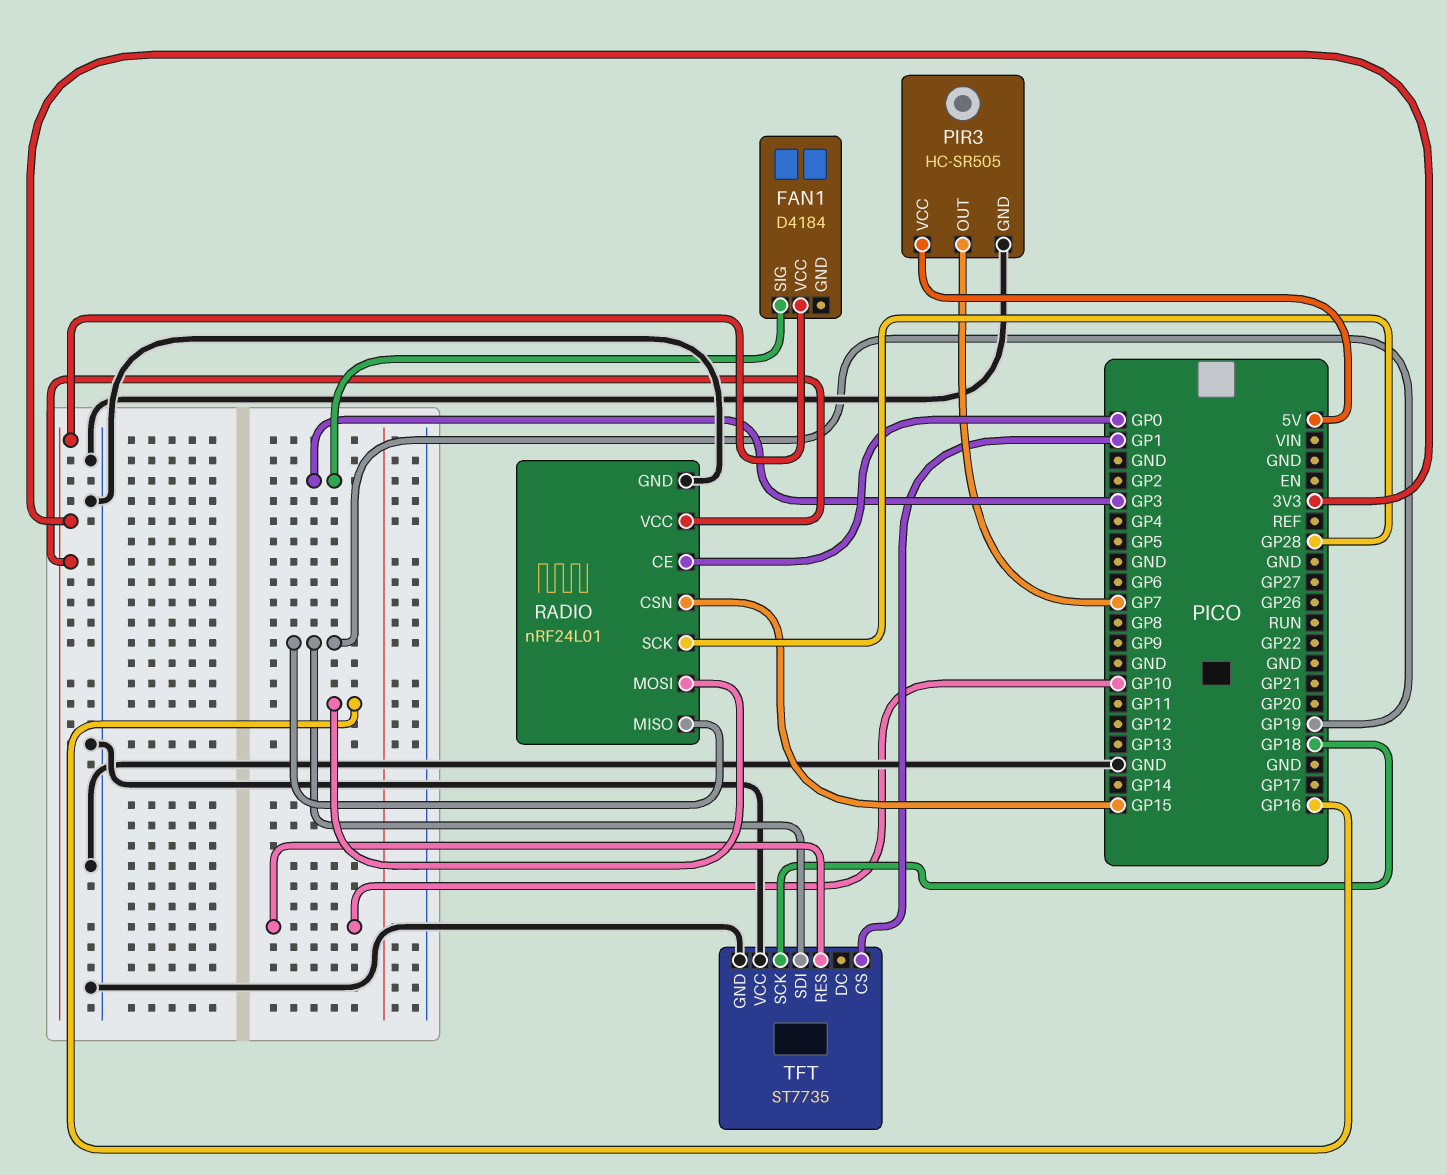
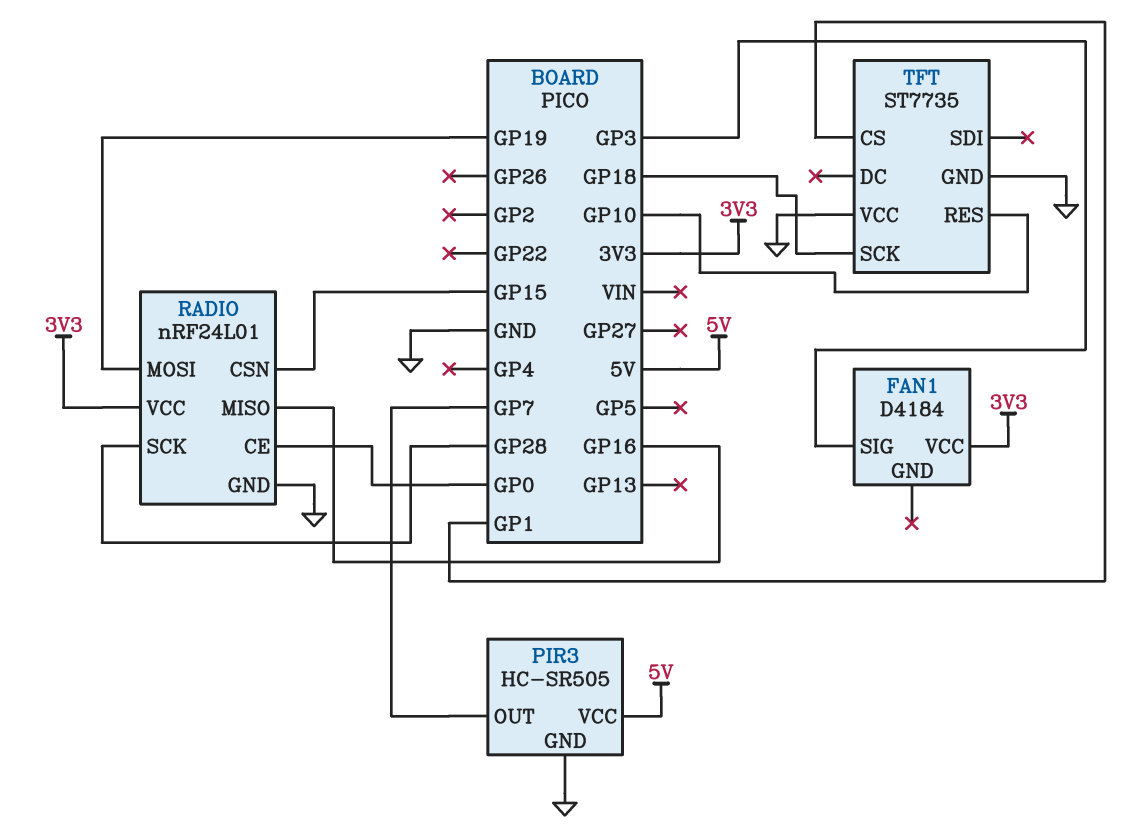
RADIO pin MISO: GP19 -> GP16
RADIO pin MOSI: GP16 -> GP19
TFT pin SDI: GP19 -> none

